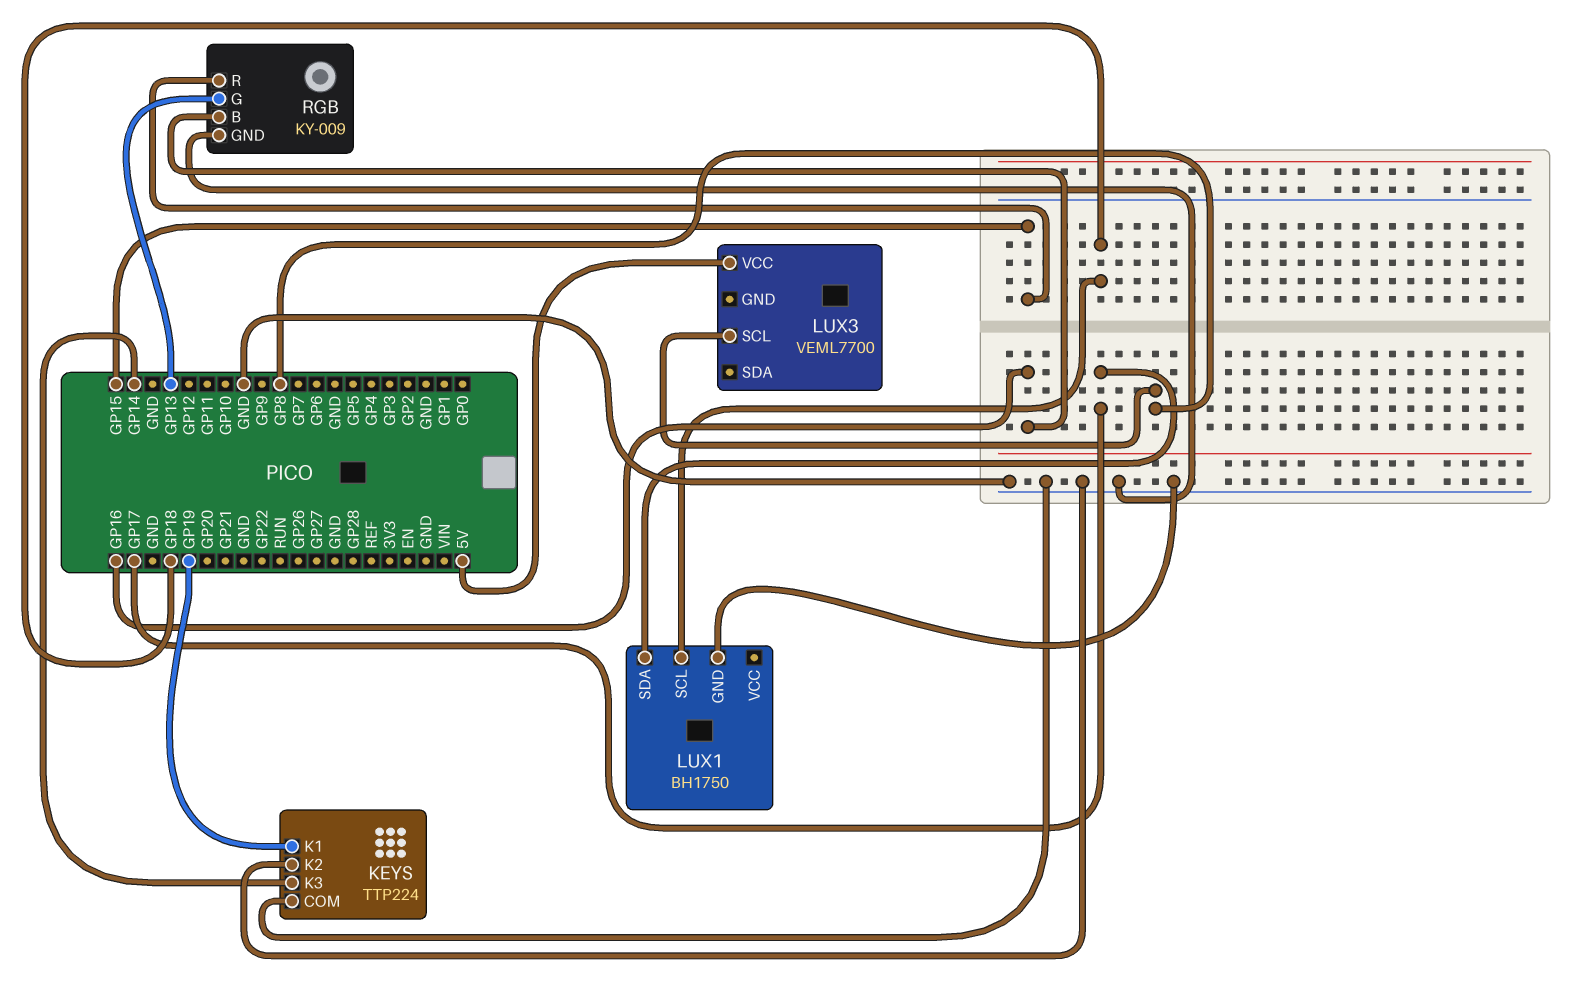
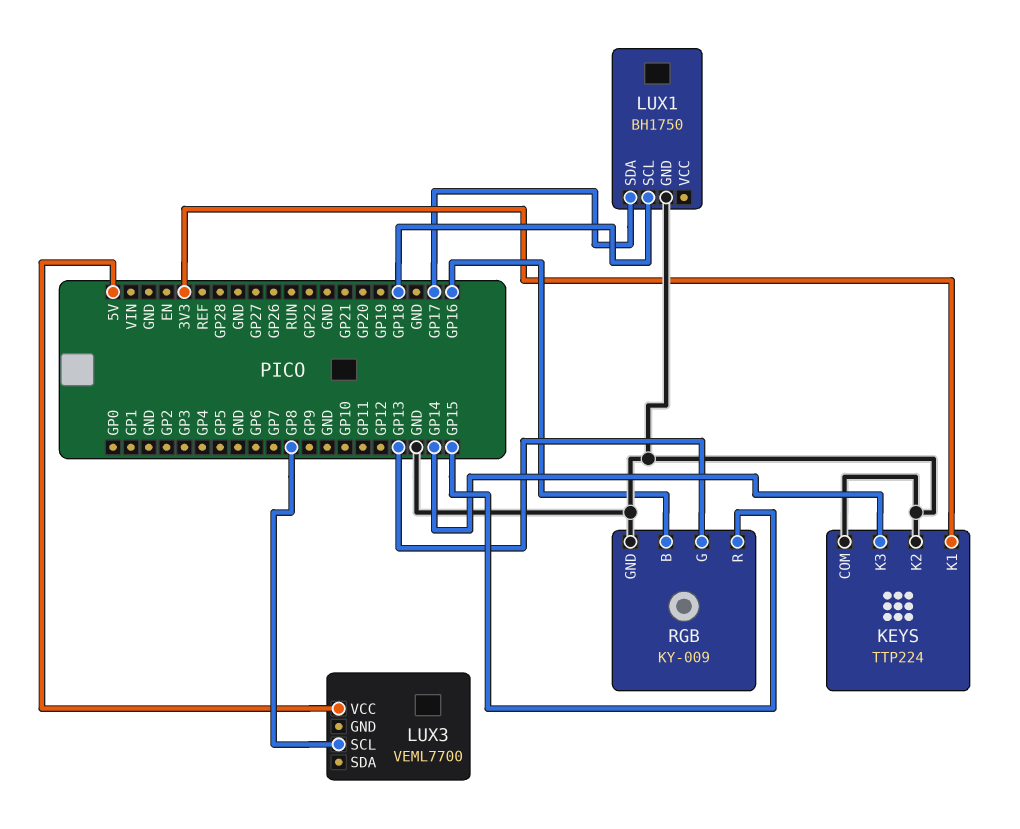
KEYS pin K1: GP19 -> 3V3

